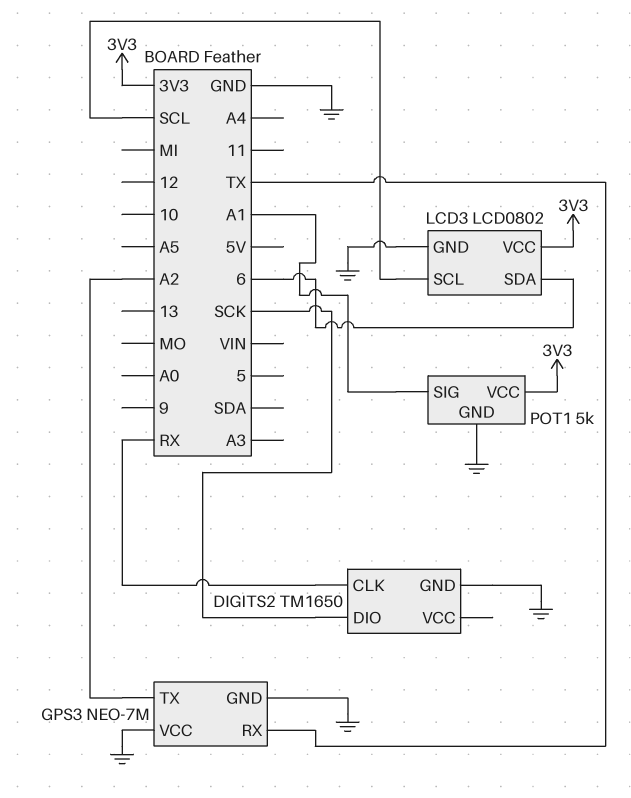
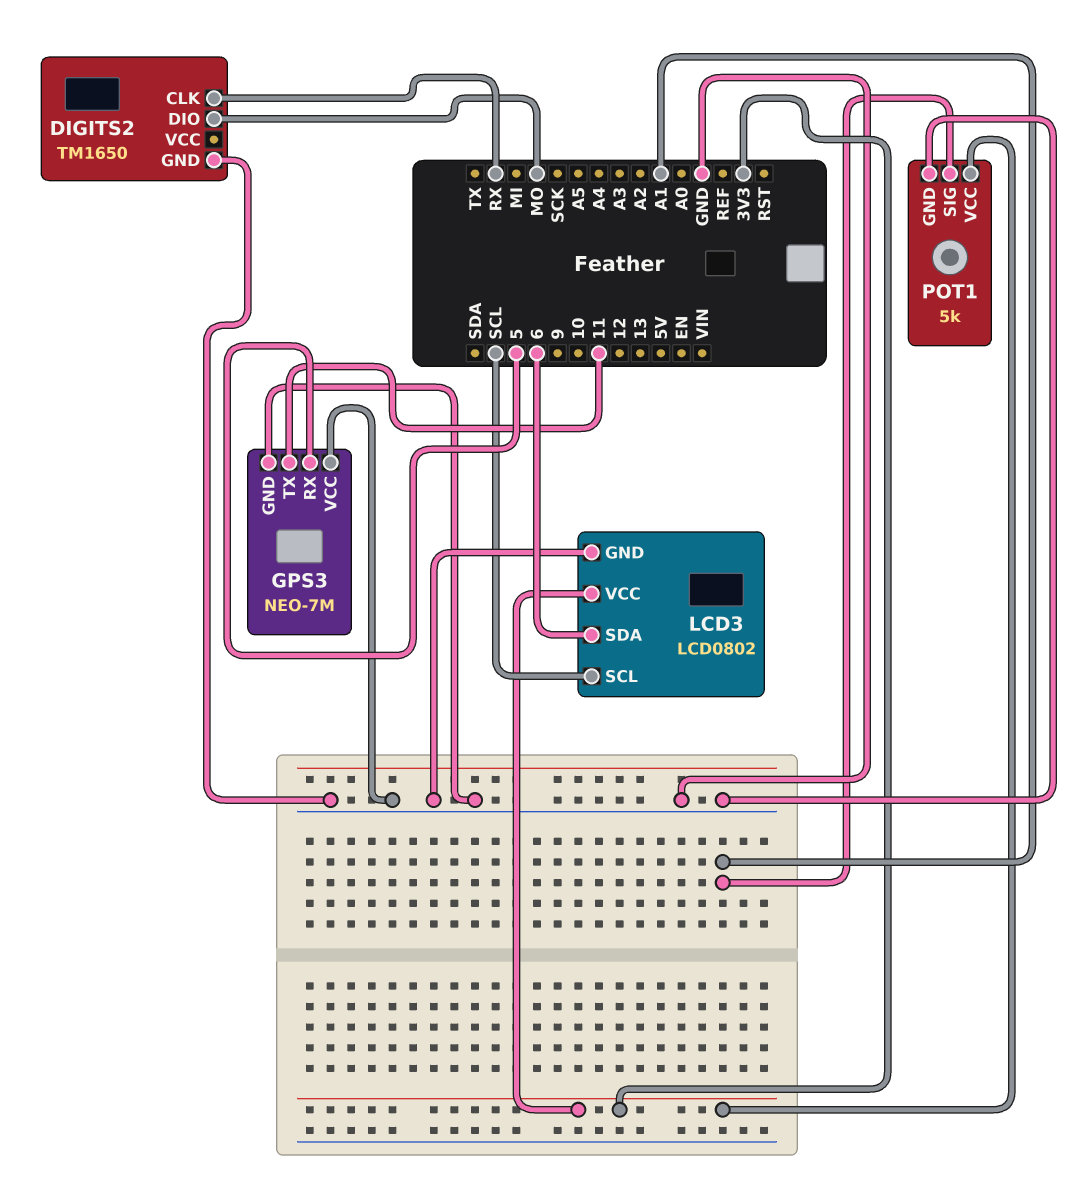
DIGITS2 pin DIO: SCK -> MO
GPS3 pin RX: TX -> 5
GPS3 pin TX: A2 -> 11

